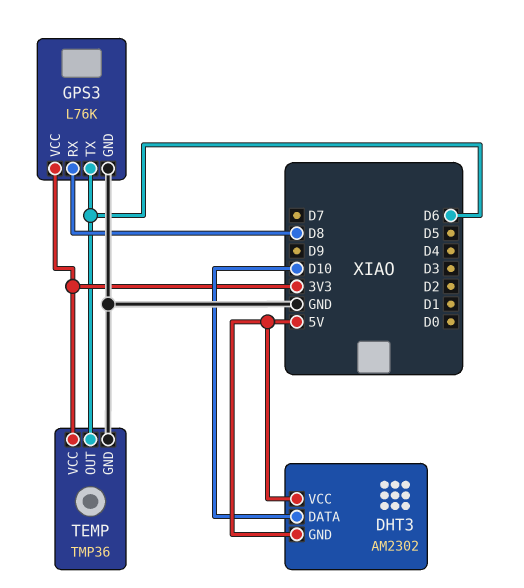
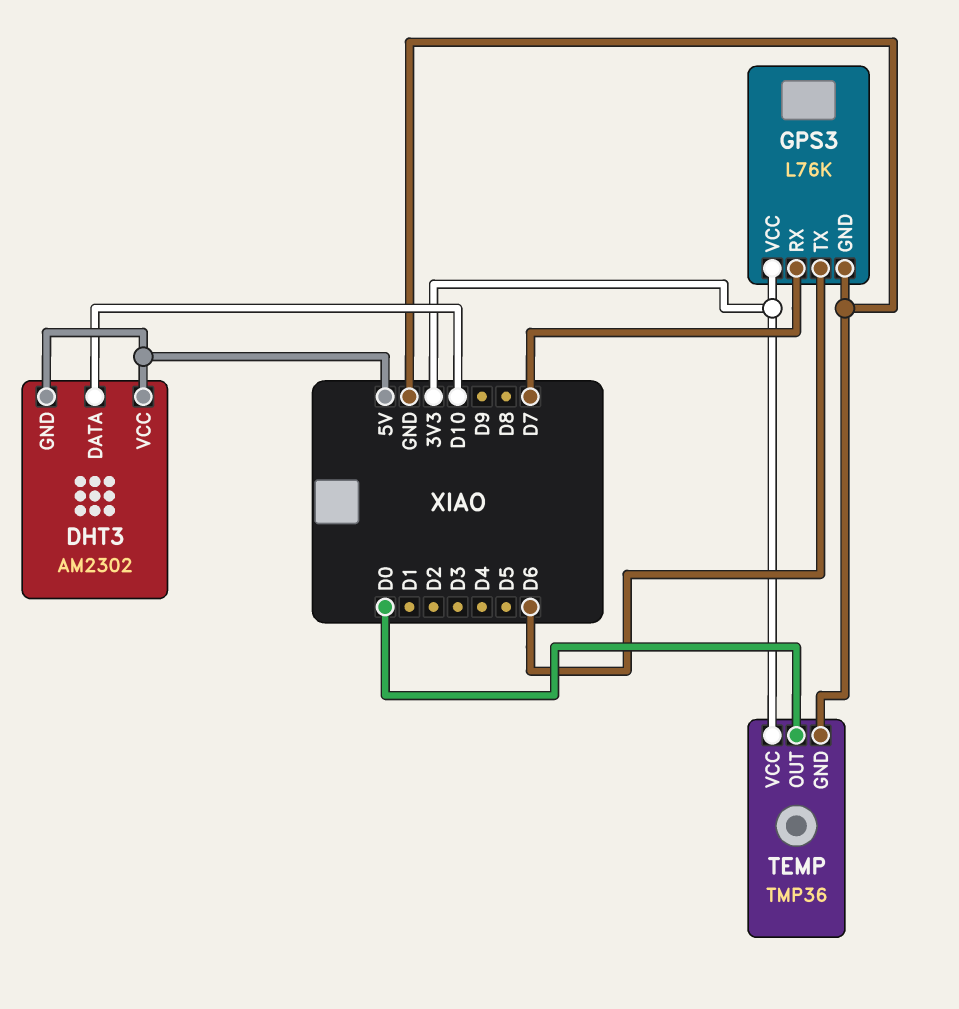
GPS3 pin RX: D8 -> D7
TEMP pin OUT: D6 -> D0

